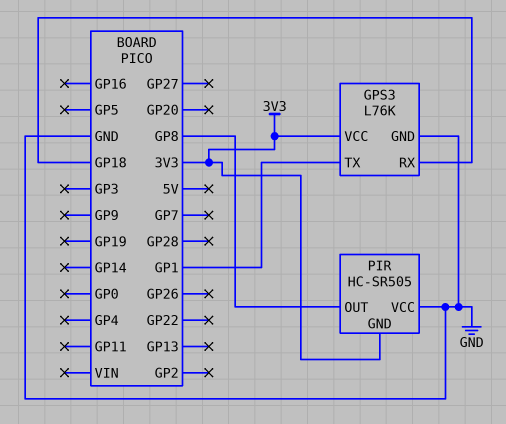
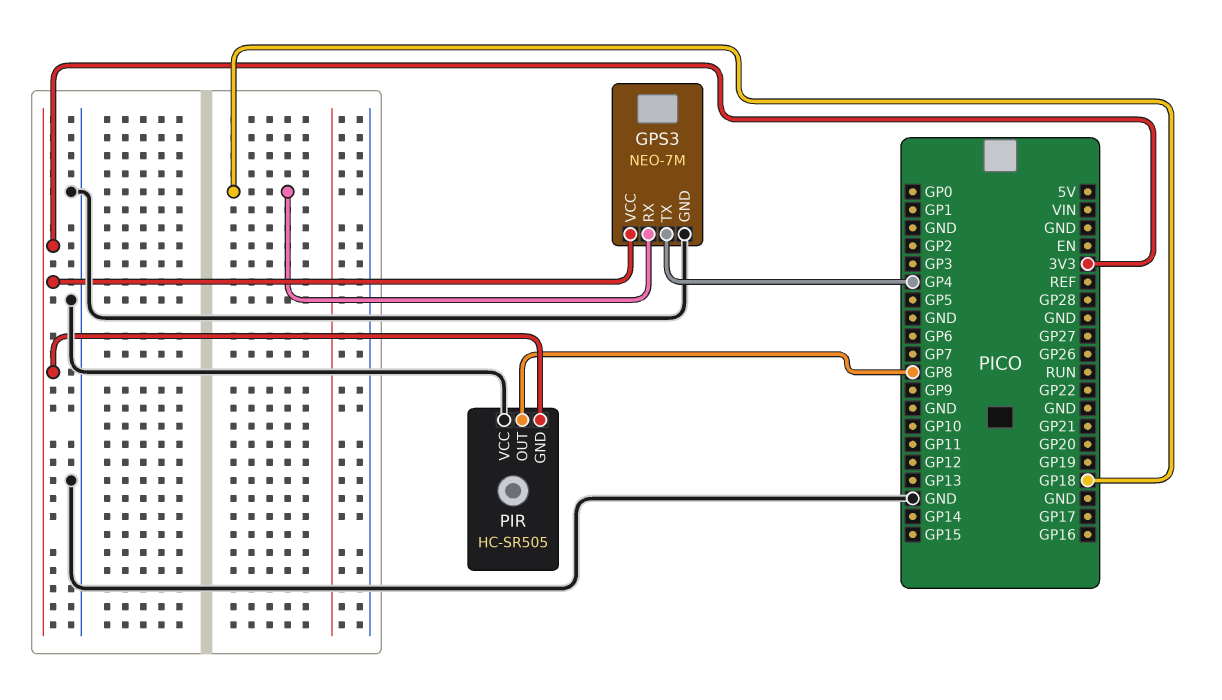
GPS3: L76K -> NEO-7M
GPS3 pin TX: GP1 -> GP4

